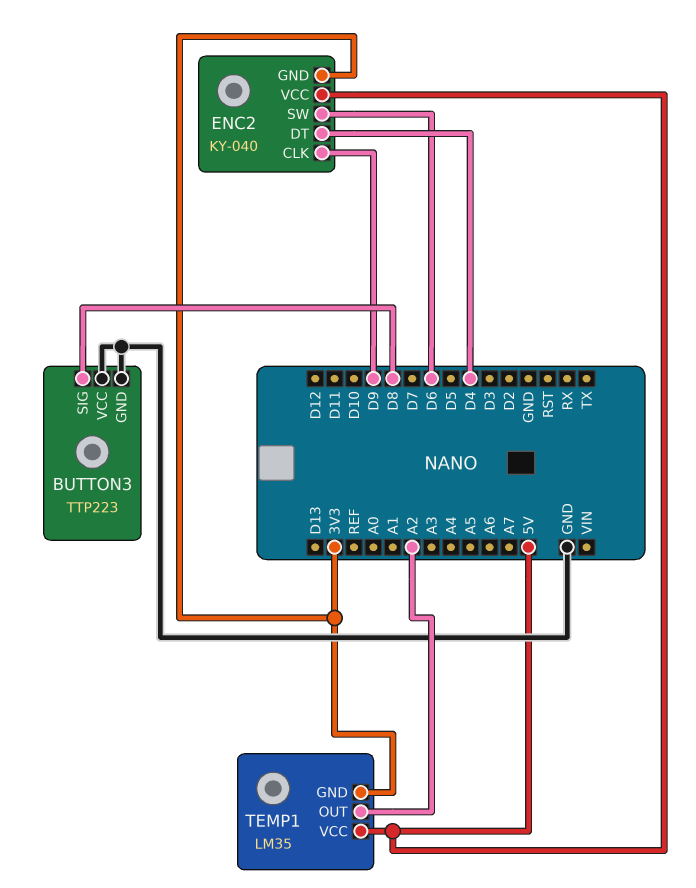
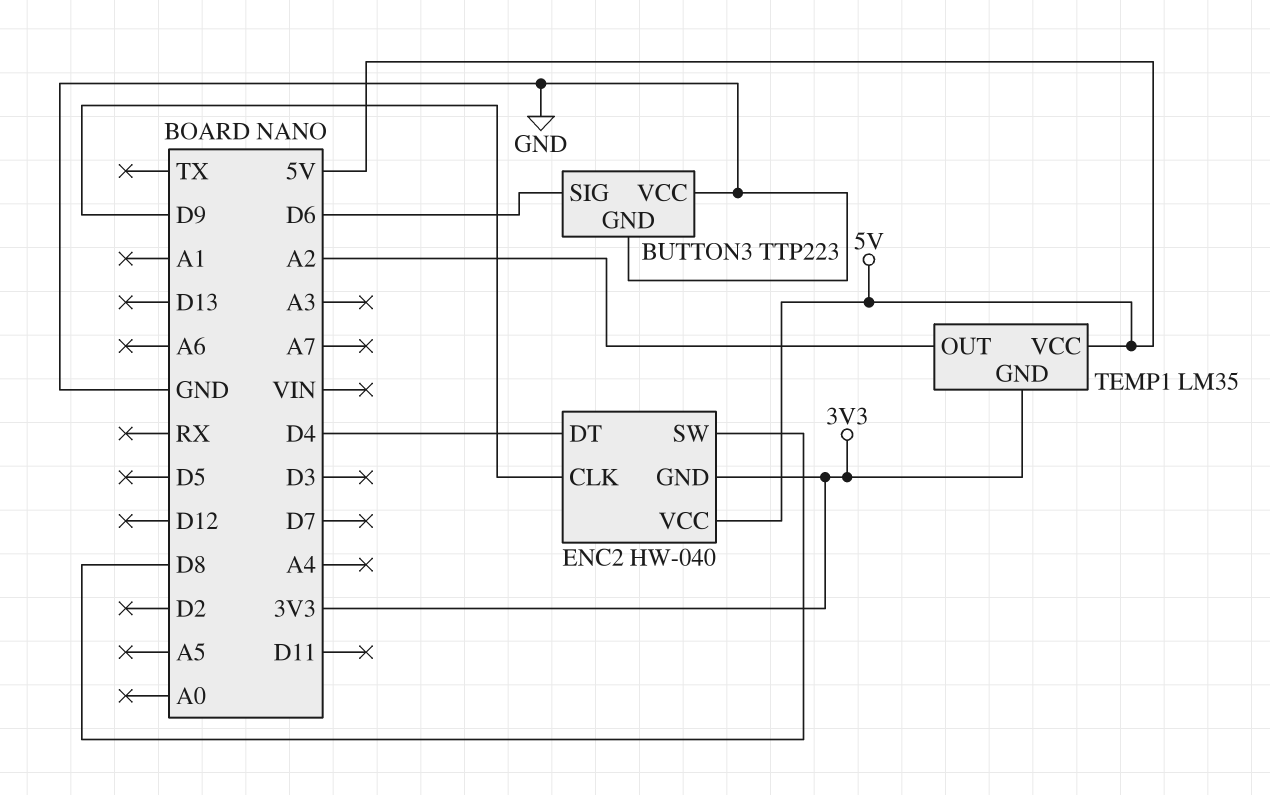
BUTTON3 pin SIG: D8 -> D6
ENC2: KY-040 -> HW-040
ENC2 pin SW: D6 -> D8

